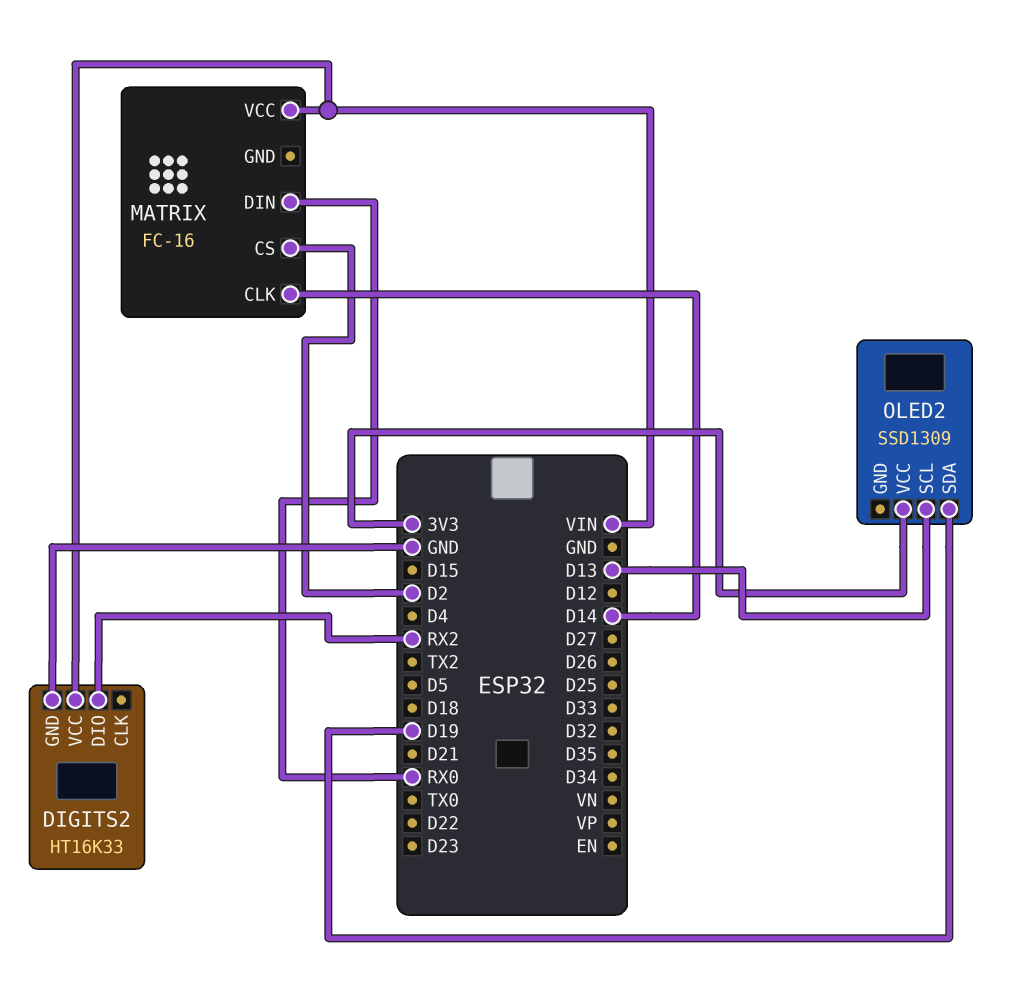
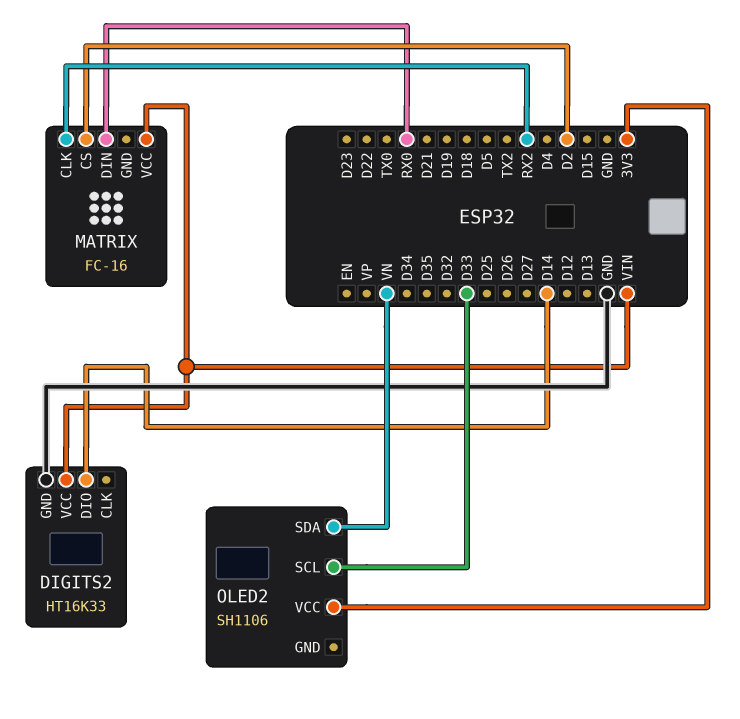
DIGITS2 pin DIO: RX2 -> D14
MATRIX pin CLK: D14 -> RX2
OLED2: SSD1309 -> SH1106
OLED2 pin SCL: D13 -> D33
OLED2 pin SDA: D19 -> VN

